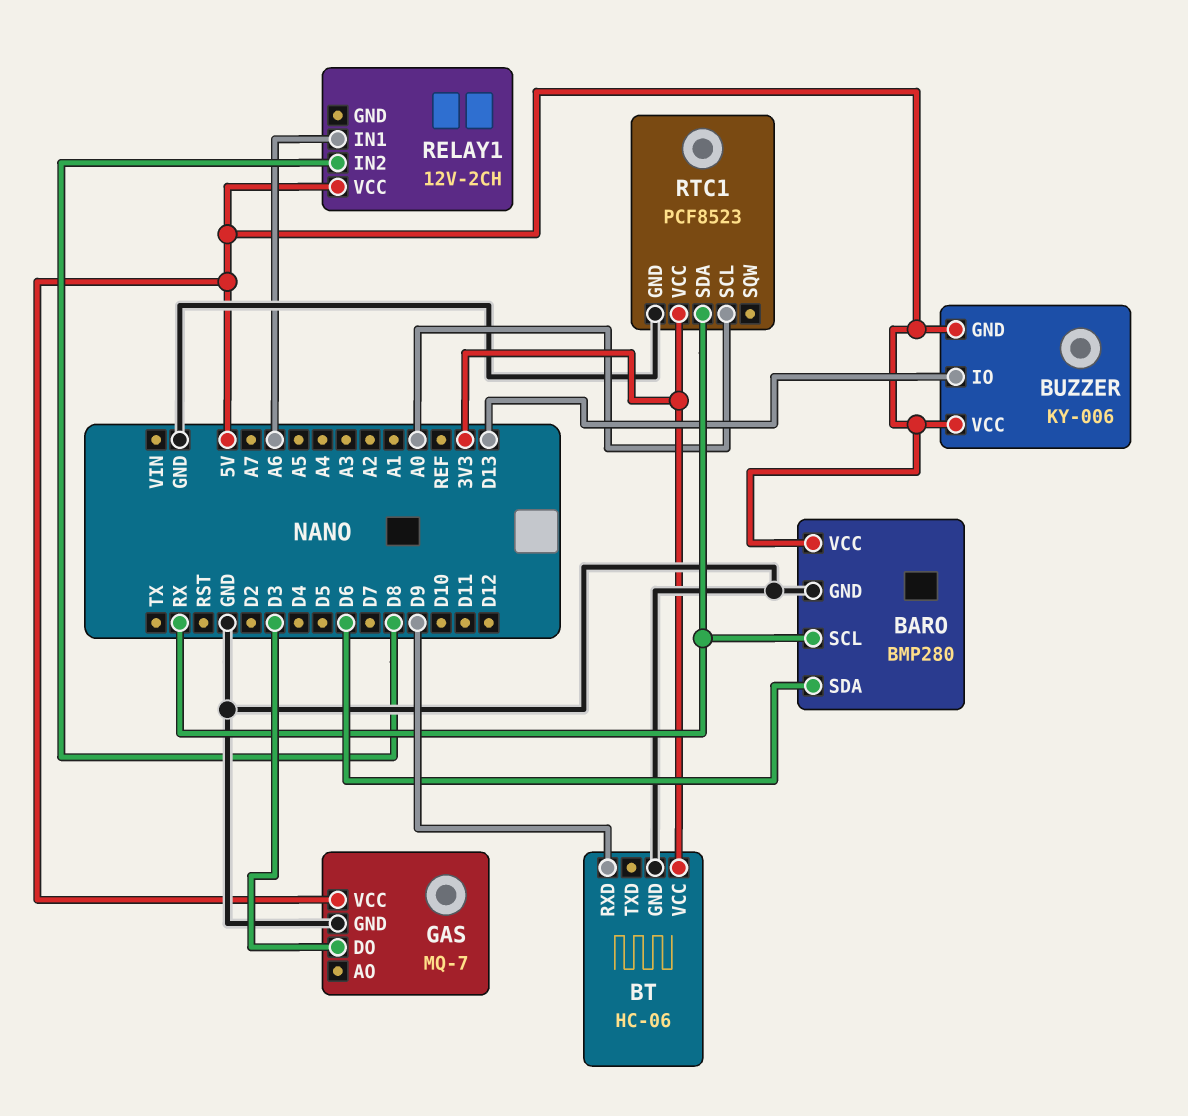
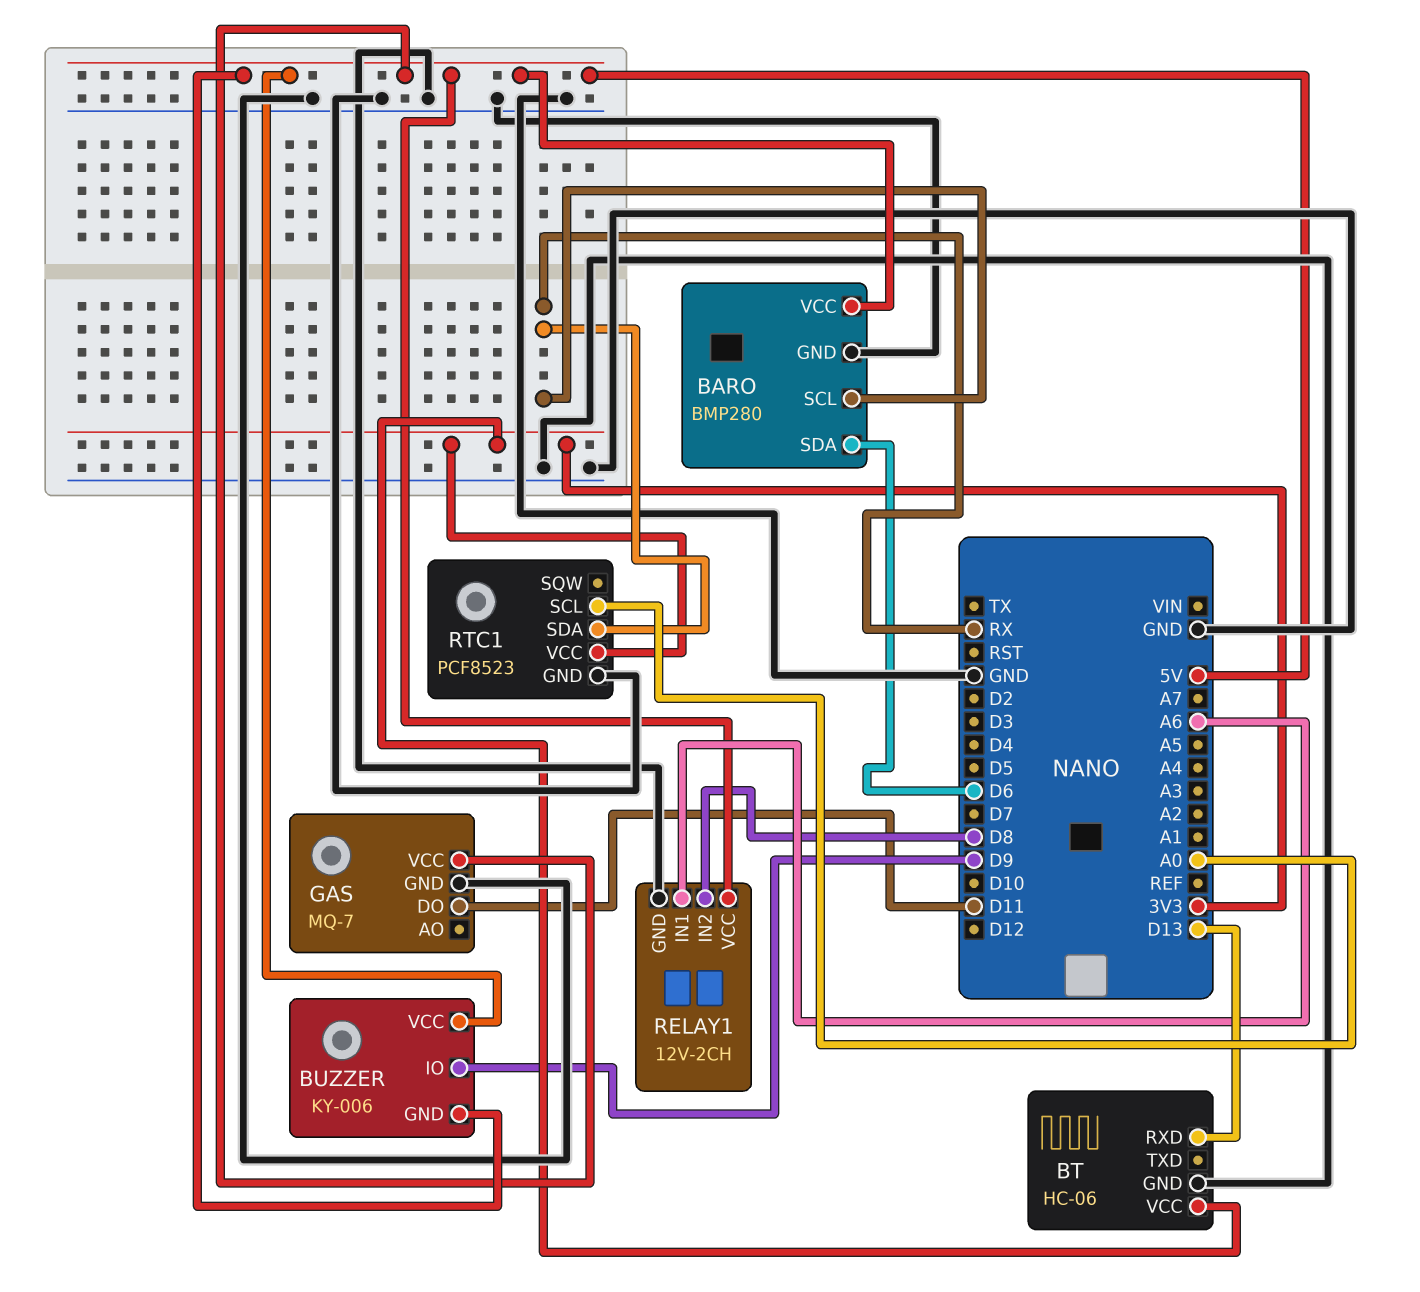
BT pin RXD: D9 -> D13
BUZZER pin IO: D13 -> D9
GAS pin DO: D3 -> D11
RELAY1 pin GND: none -> GND

